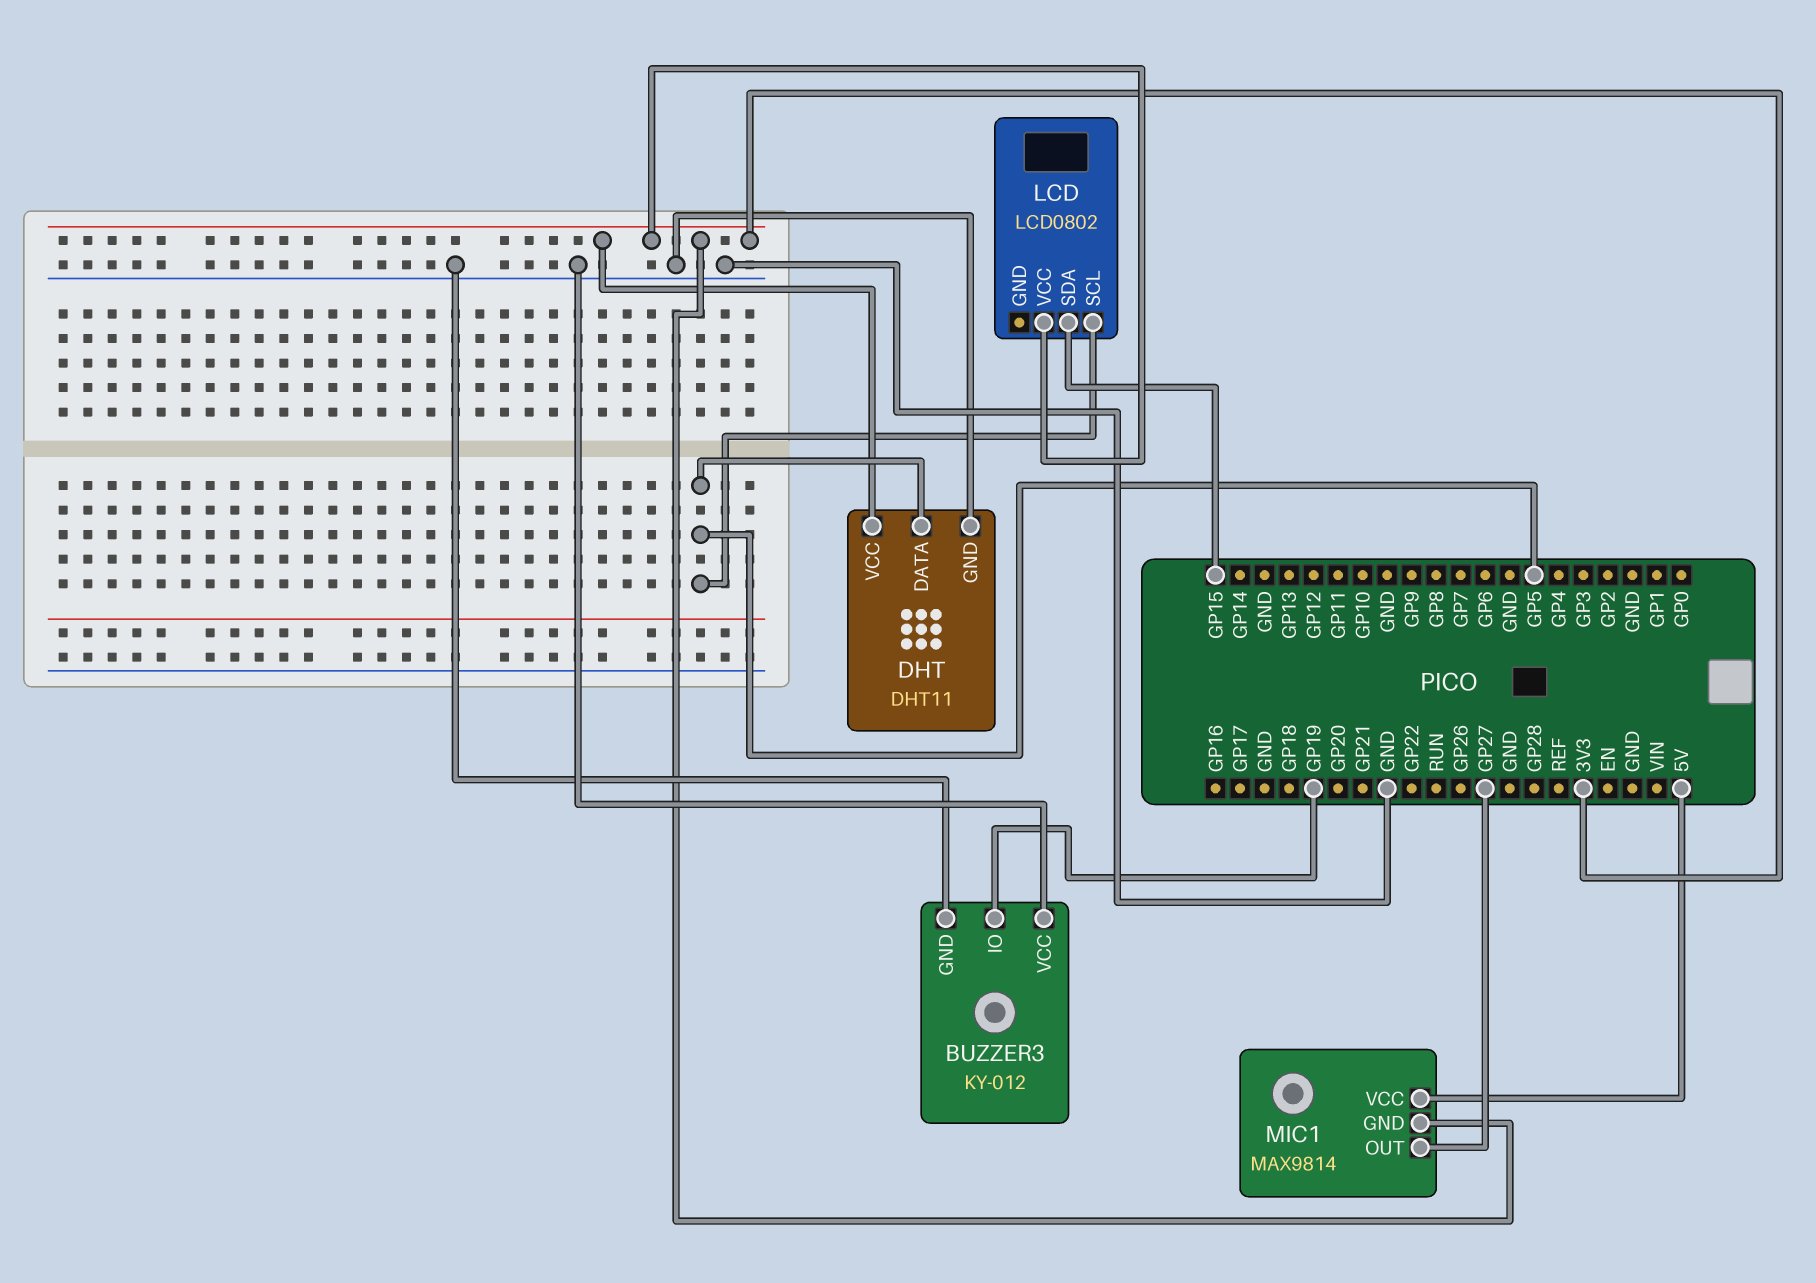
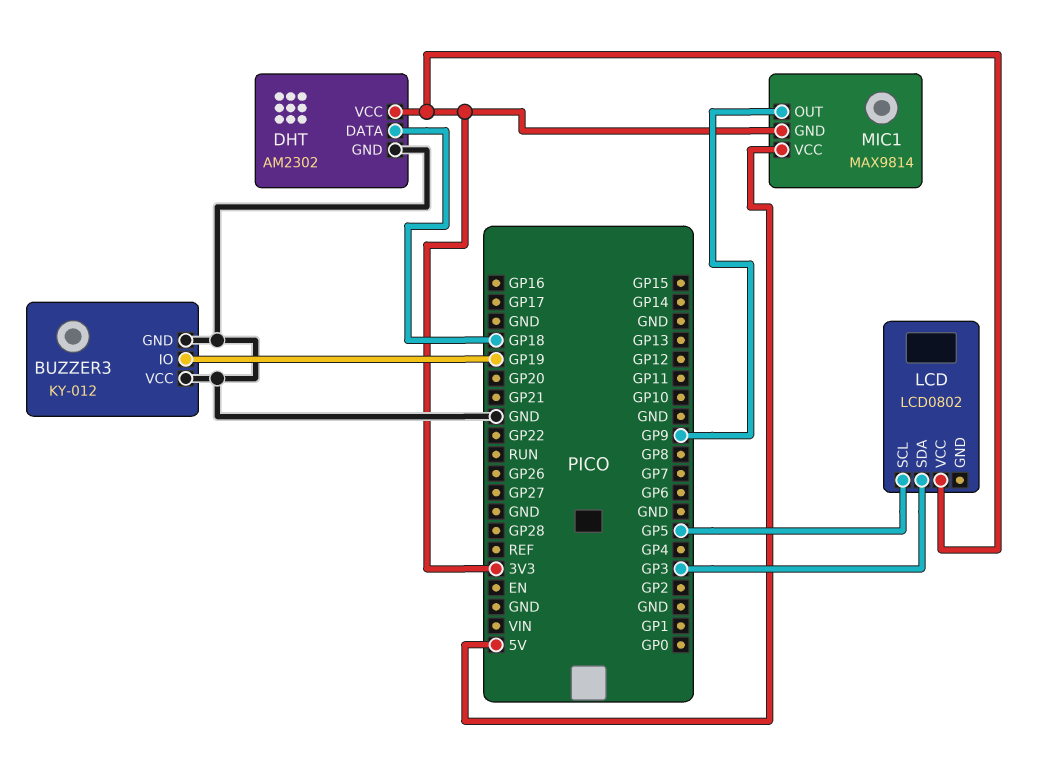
DHT: DHT11 -> AM2302
DHT pin DATA: GP5 -> GP18
LCD pin SDA: GP15 -> GP3
MIC1 pin OUT: GP27 -> GP9

